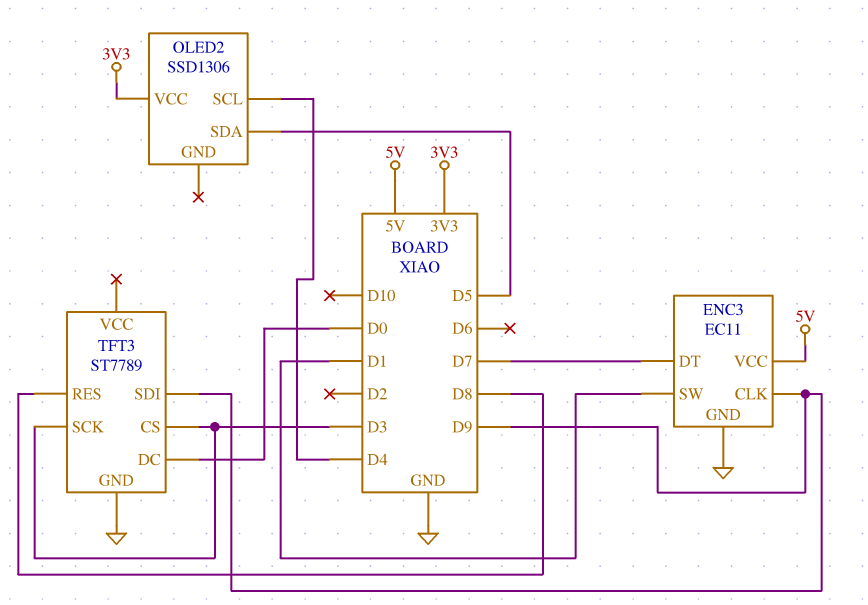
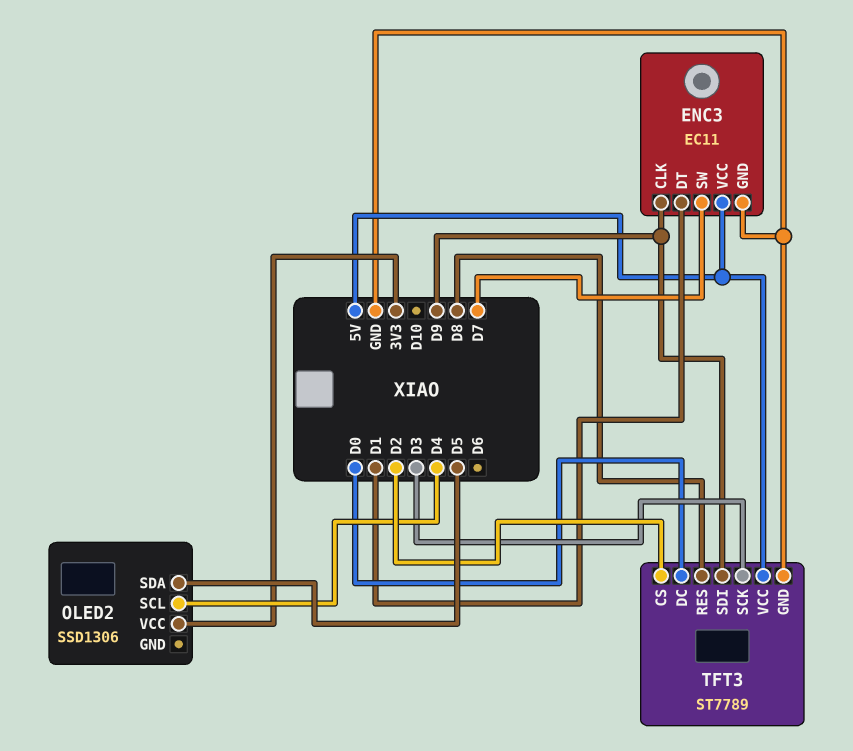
ENC3 pin DT: D7 -> D1
ENC3 pin SW: D1 -> D7
TFT3 pin CS: D3 -> D2
TFT3 pin VCC: none -> 5V

